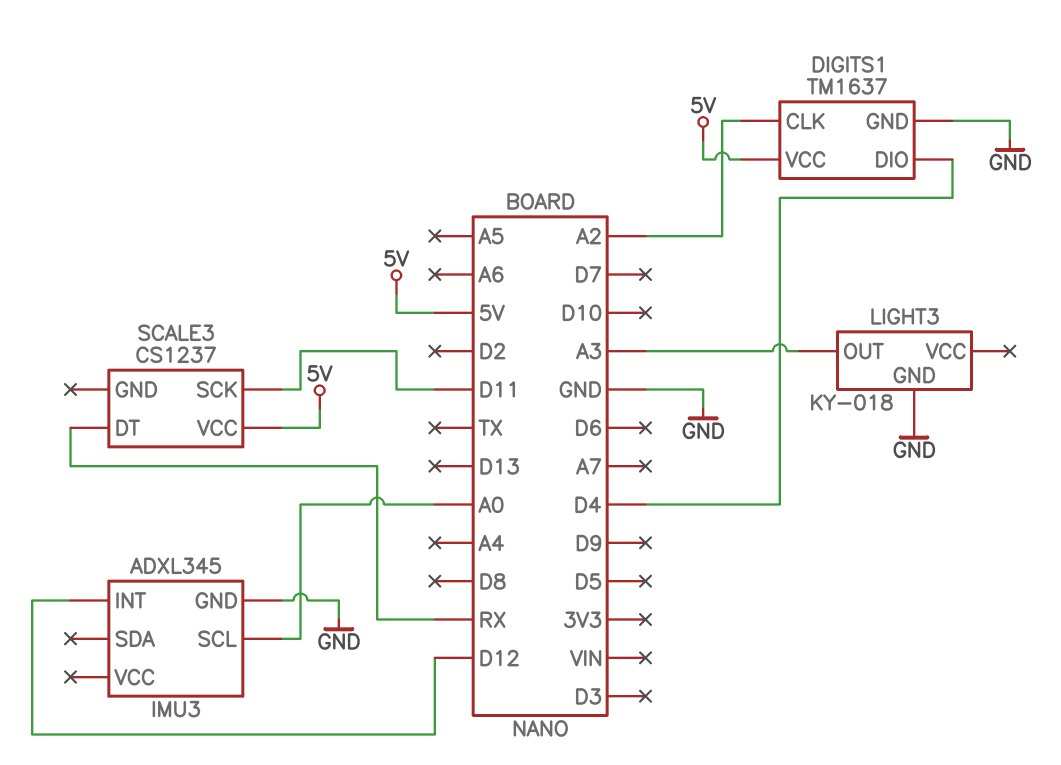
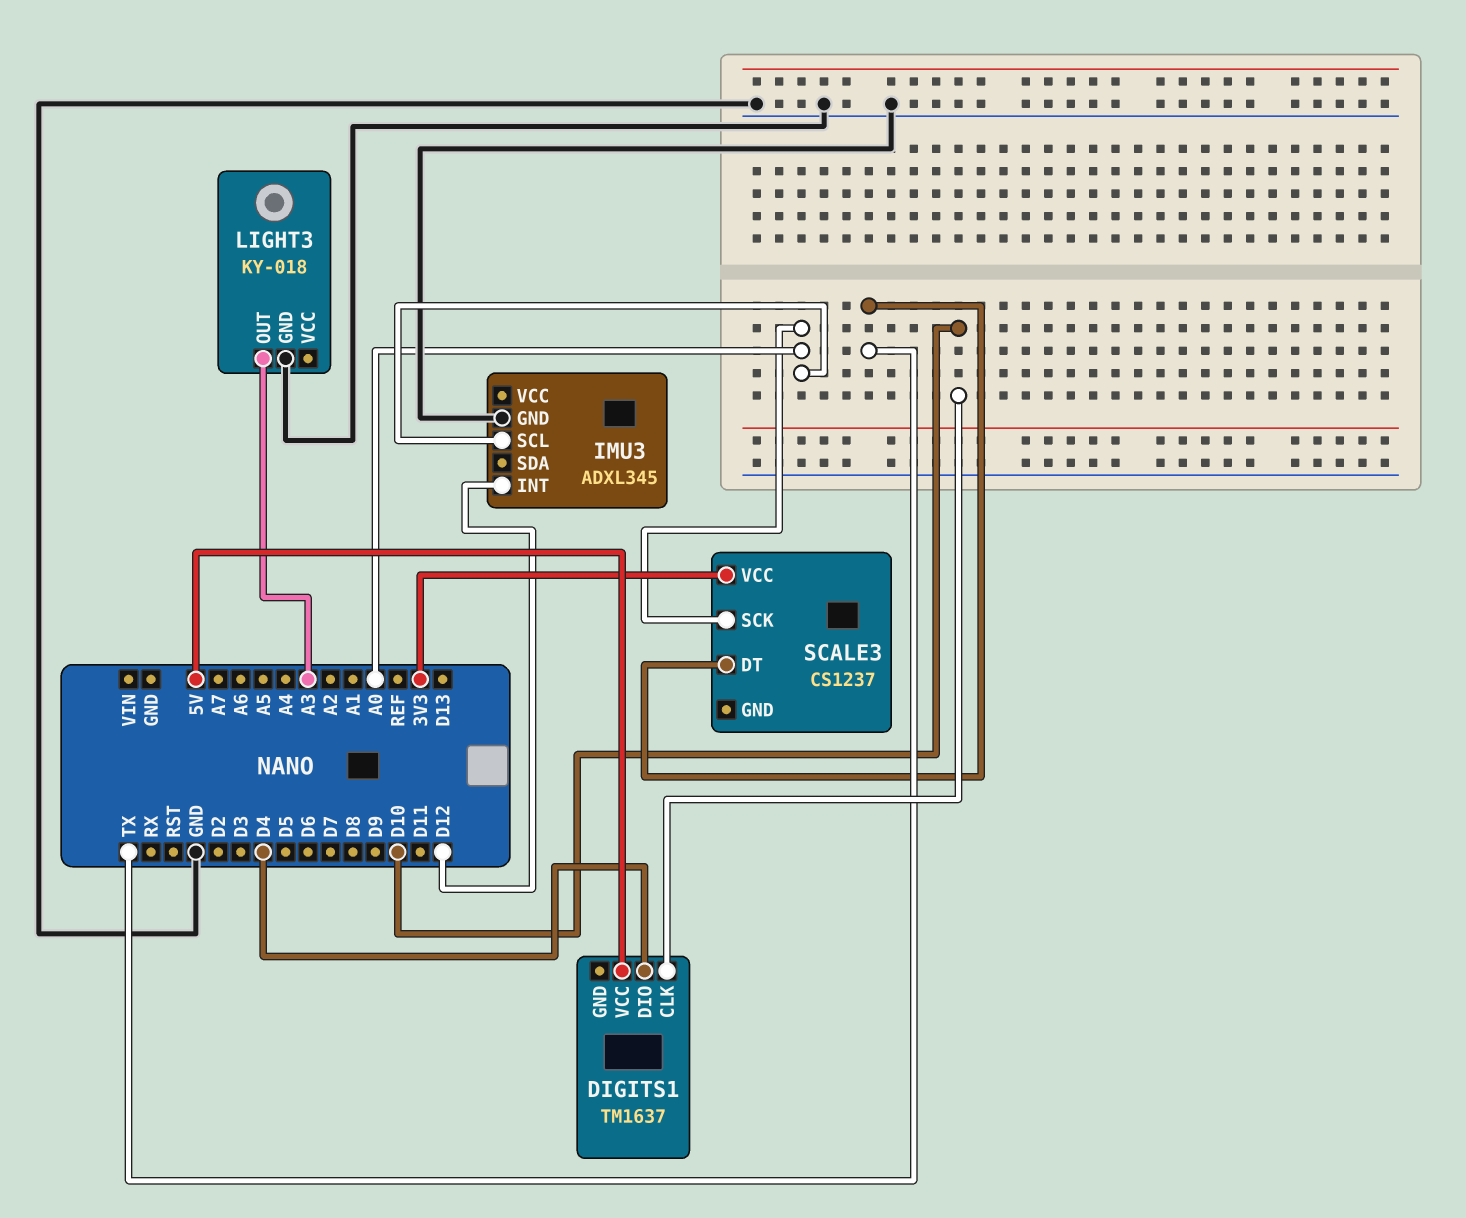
DIGITS1 pin CLK: A2 -> D10
DIGITS1 pin GND: GND -> none
SCALE3 pin DT: RX -> TX
SCALE3 pin SCK: D11 -> A0
SCALE3 pin VCC: 5V -> 3V3

